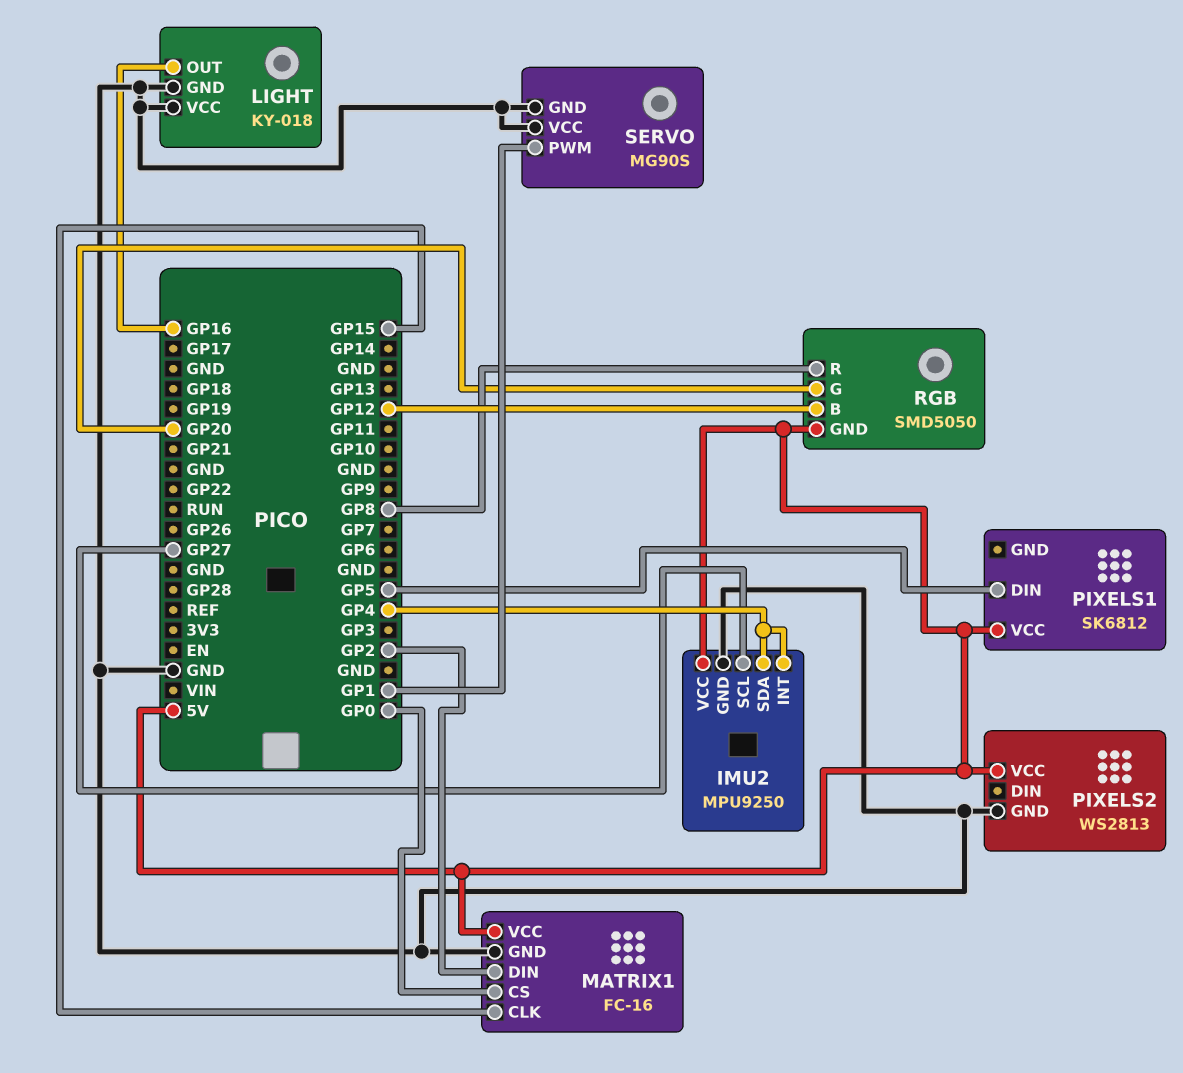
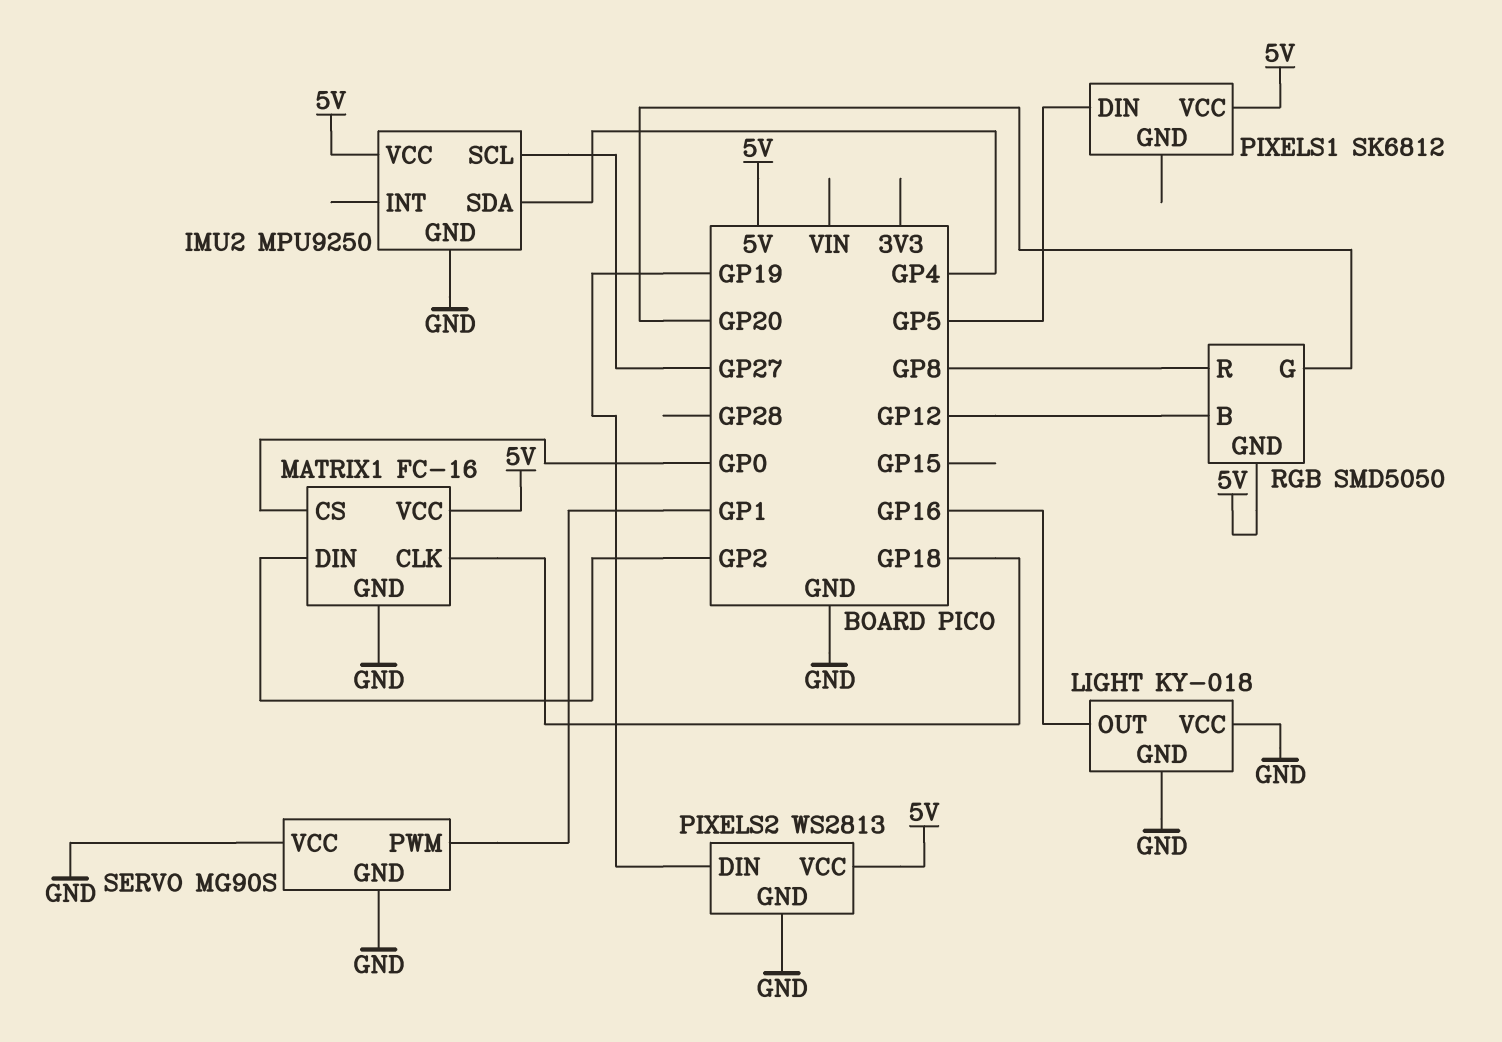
IMU2 pin INT: GP4 -> none
MATRIX1 pin CLK: GP15 -> GP18
PIXELS2 pin DIN: none -> GP19

